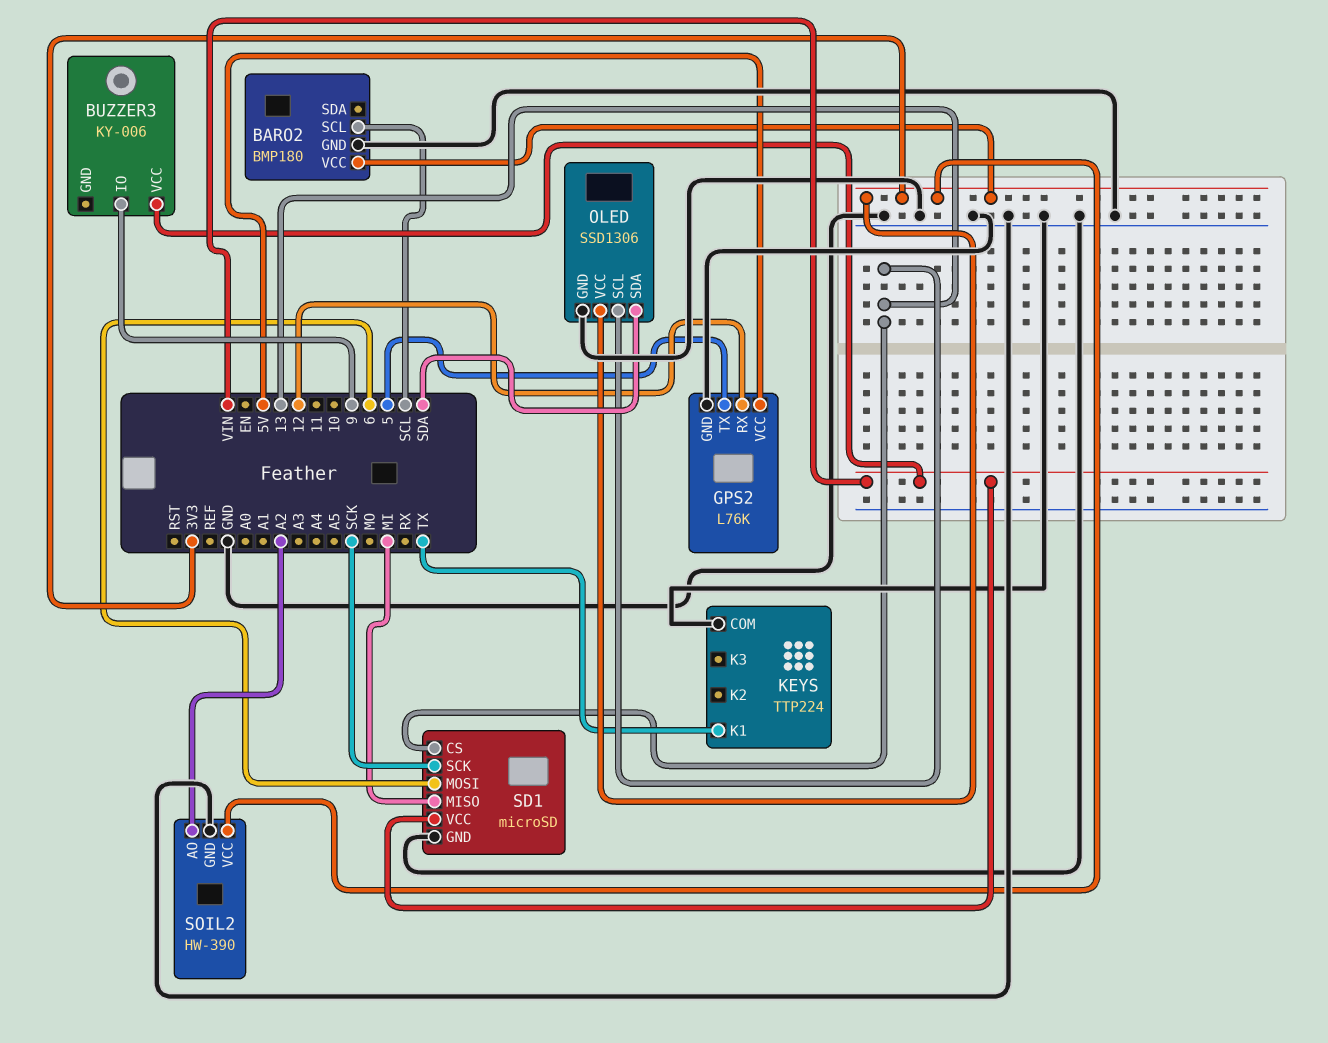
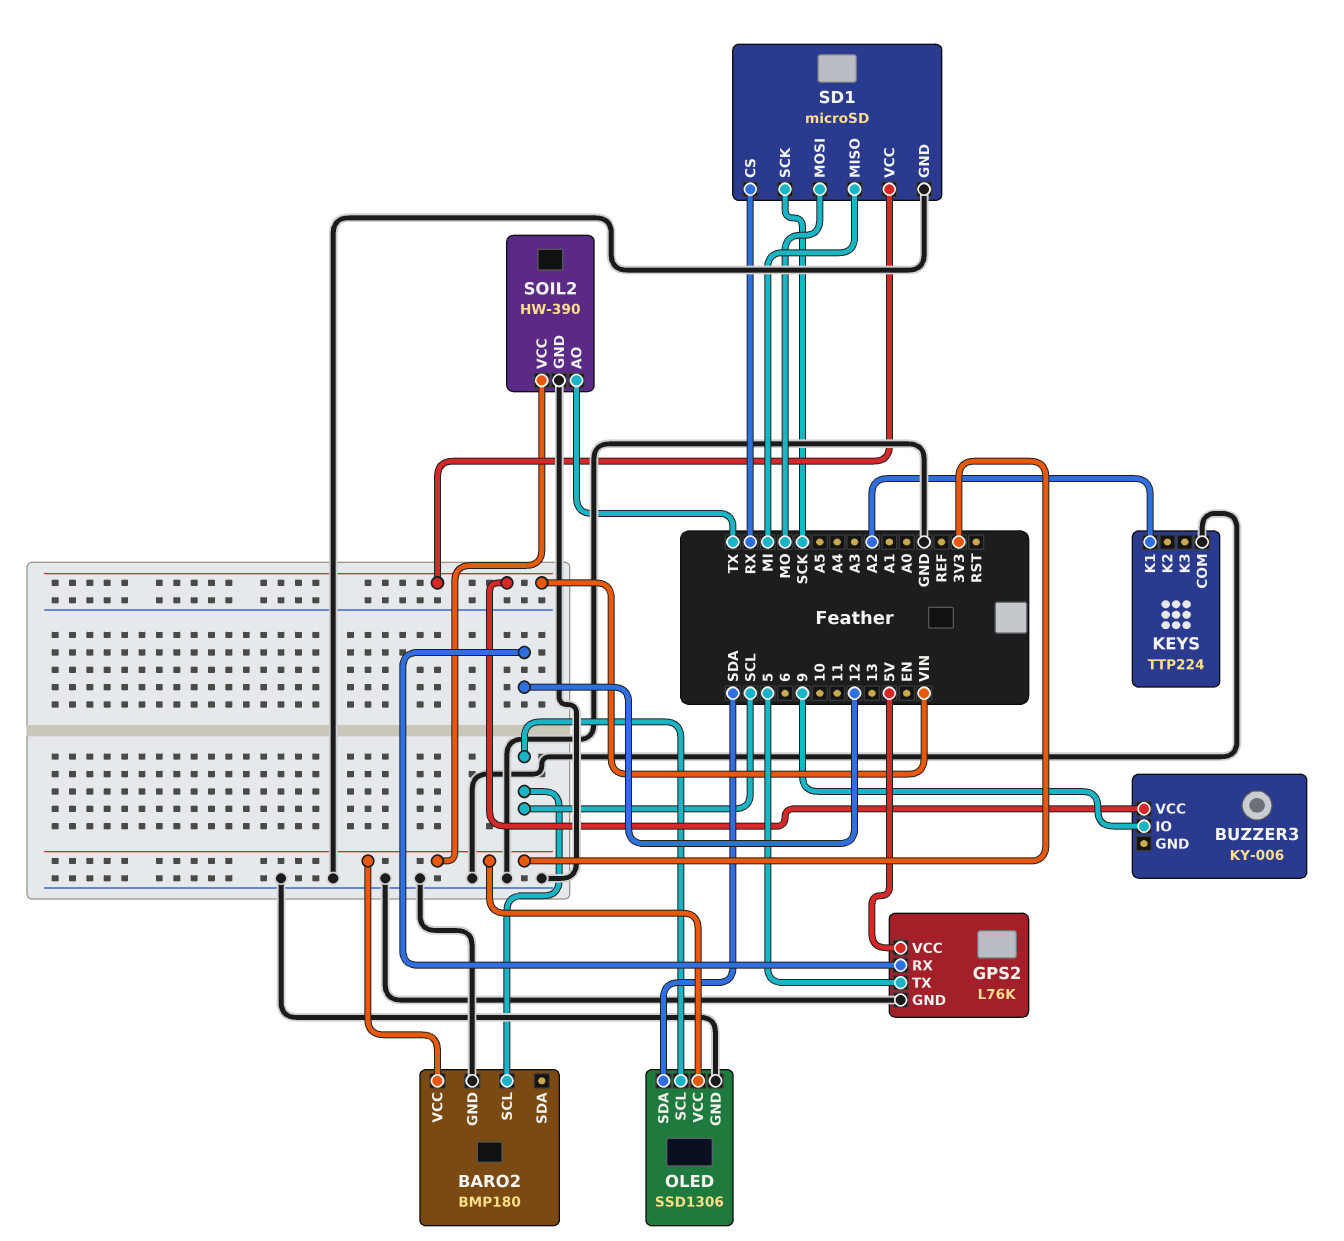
KEYS pin K1: TX -> A2
OLED pin SCL: 13 -> SCL
SD1 pin CS: 13 -> RX
SD1 pin MOSI: 6 -> MO
SOIL2 pin AO: A2 -> TX

